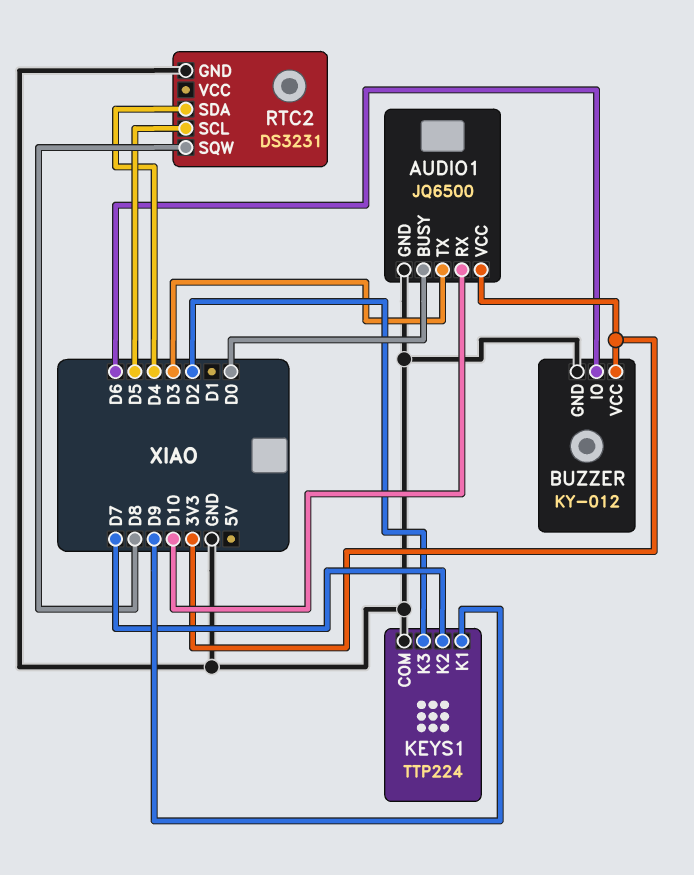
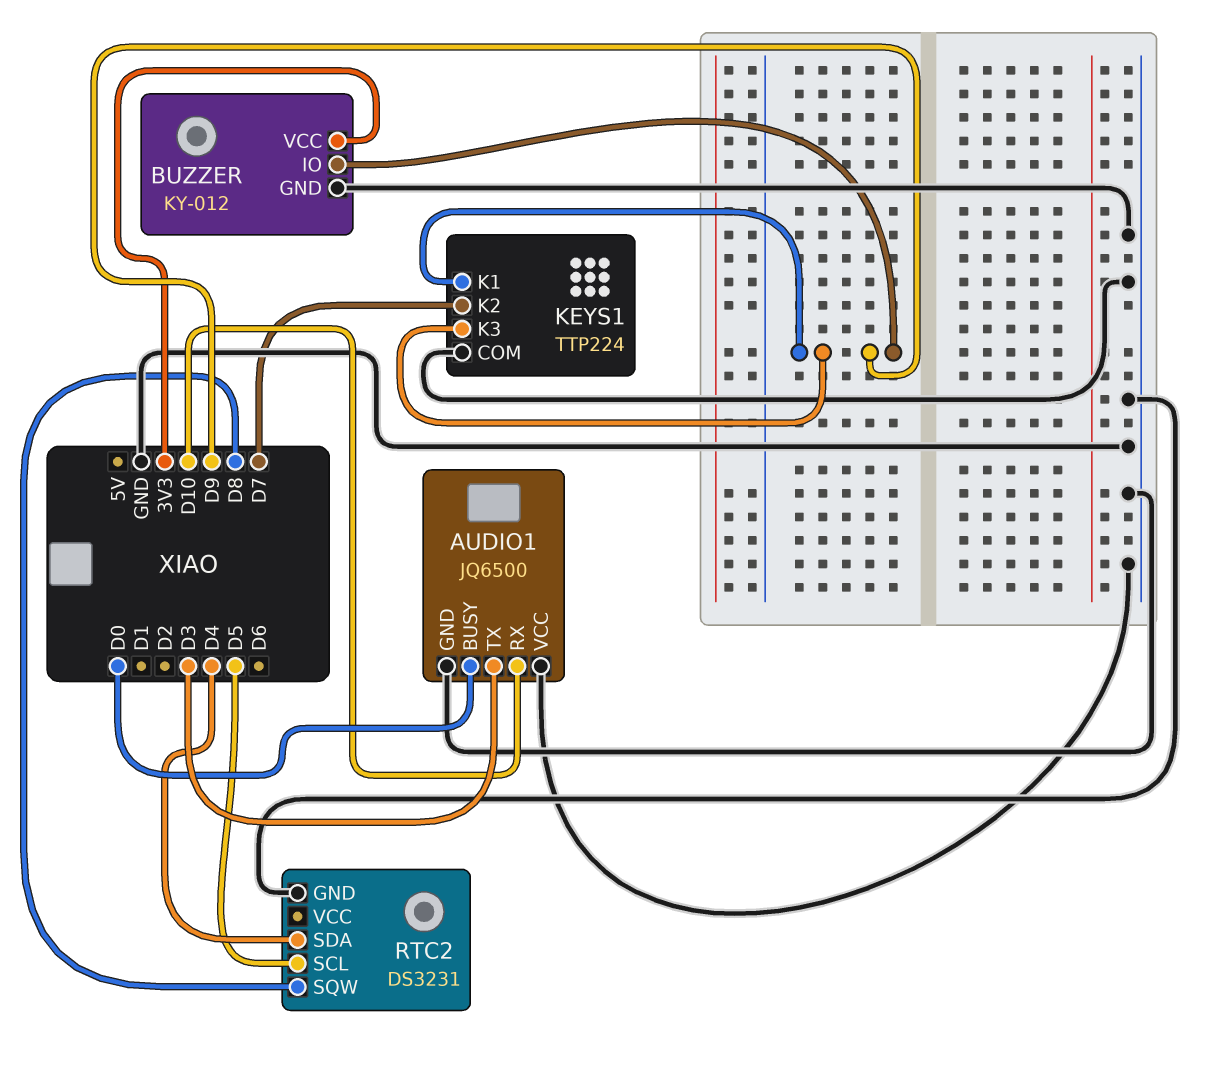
AUDIO1 pin VCC: 3V3 -> GND
BUZZER pin IO: D6 -> D9
KEYS1 pin K3: D2 -> D9

